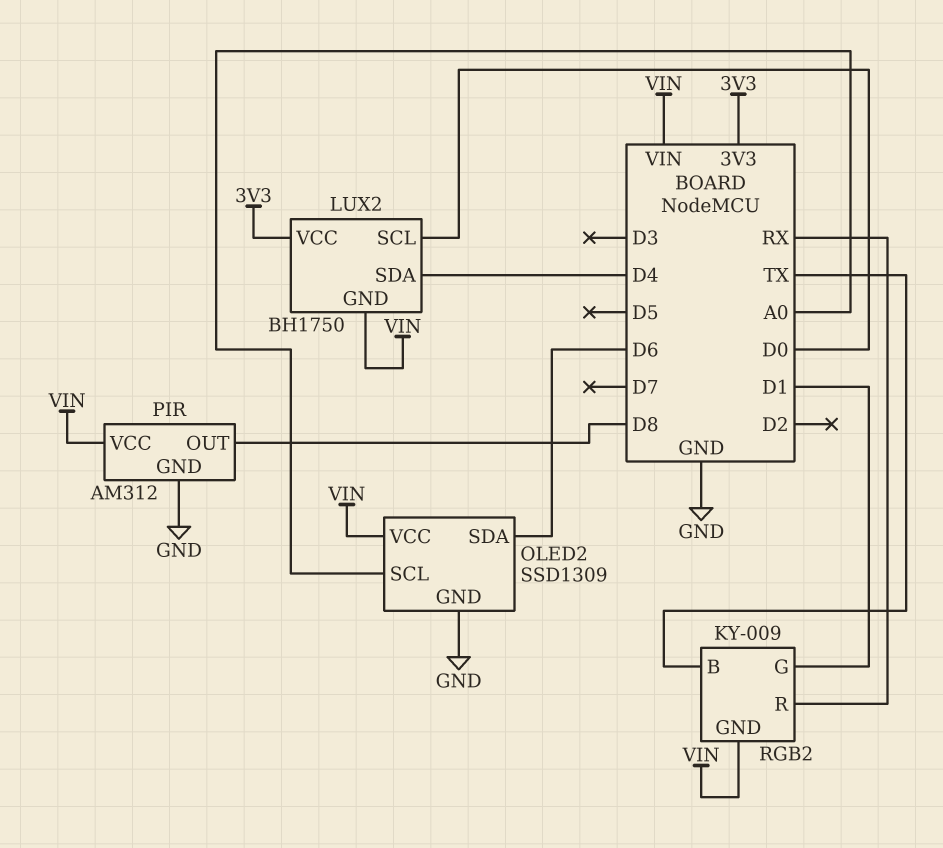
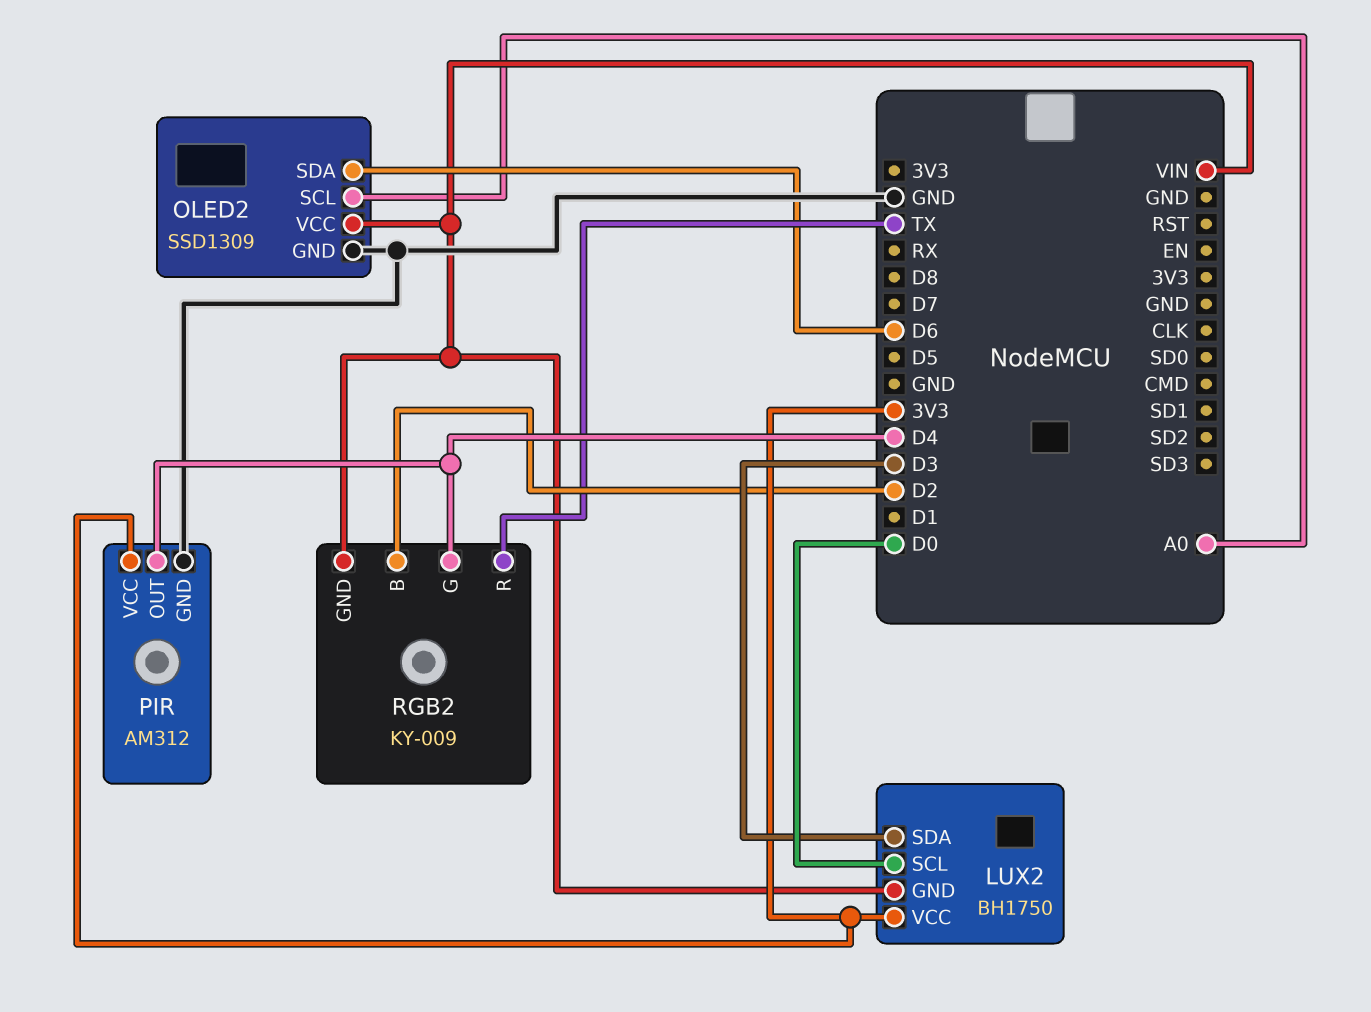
LUX2 pin SDA: D4 -> D3
PIR pin OUT: D8 -> D4
PIR pin VCC: VIN -> 3V3
RGB2 pin B: TX -> D2
RGB2 pin G: D1 -> D4
RGB2 pin R: RX -> TX

